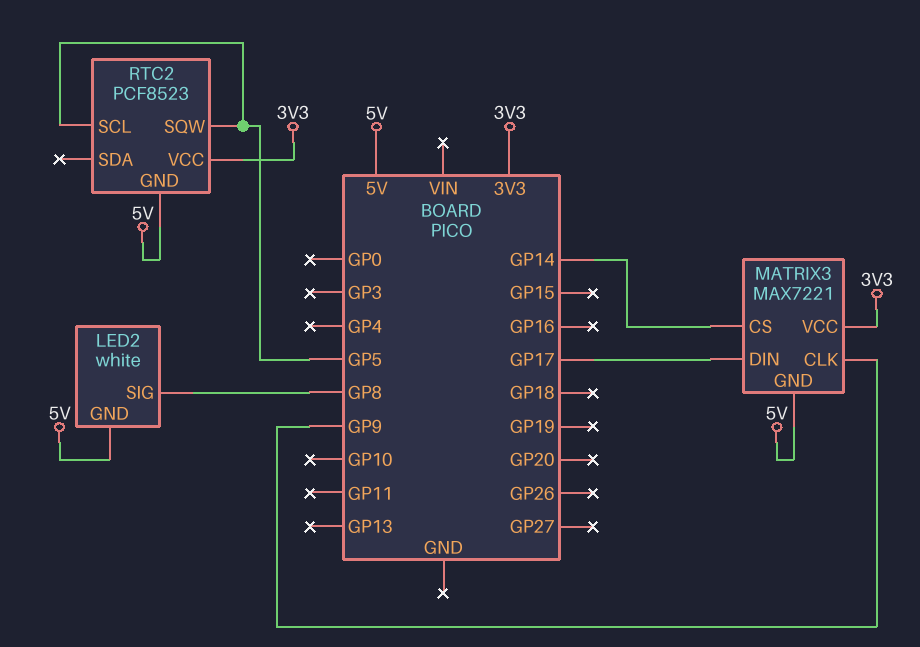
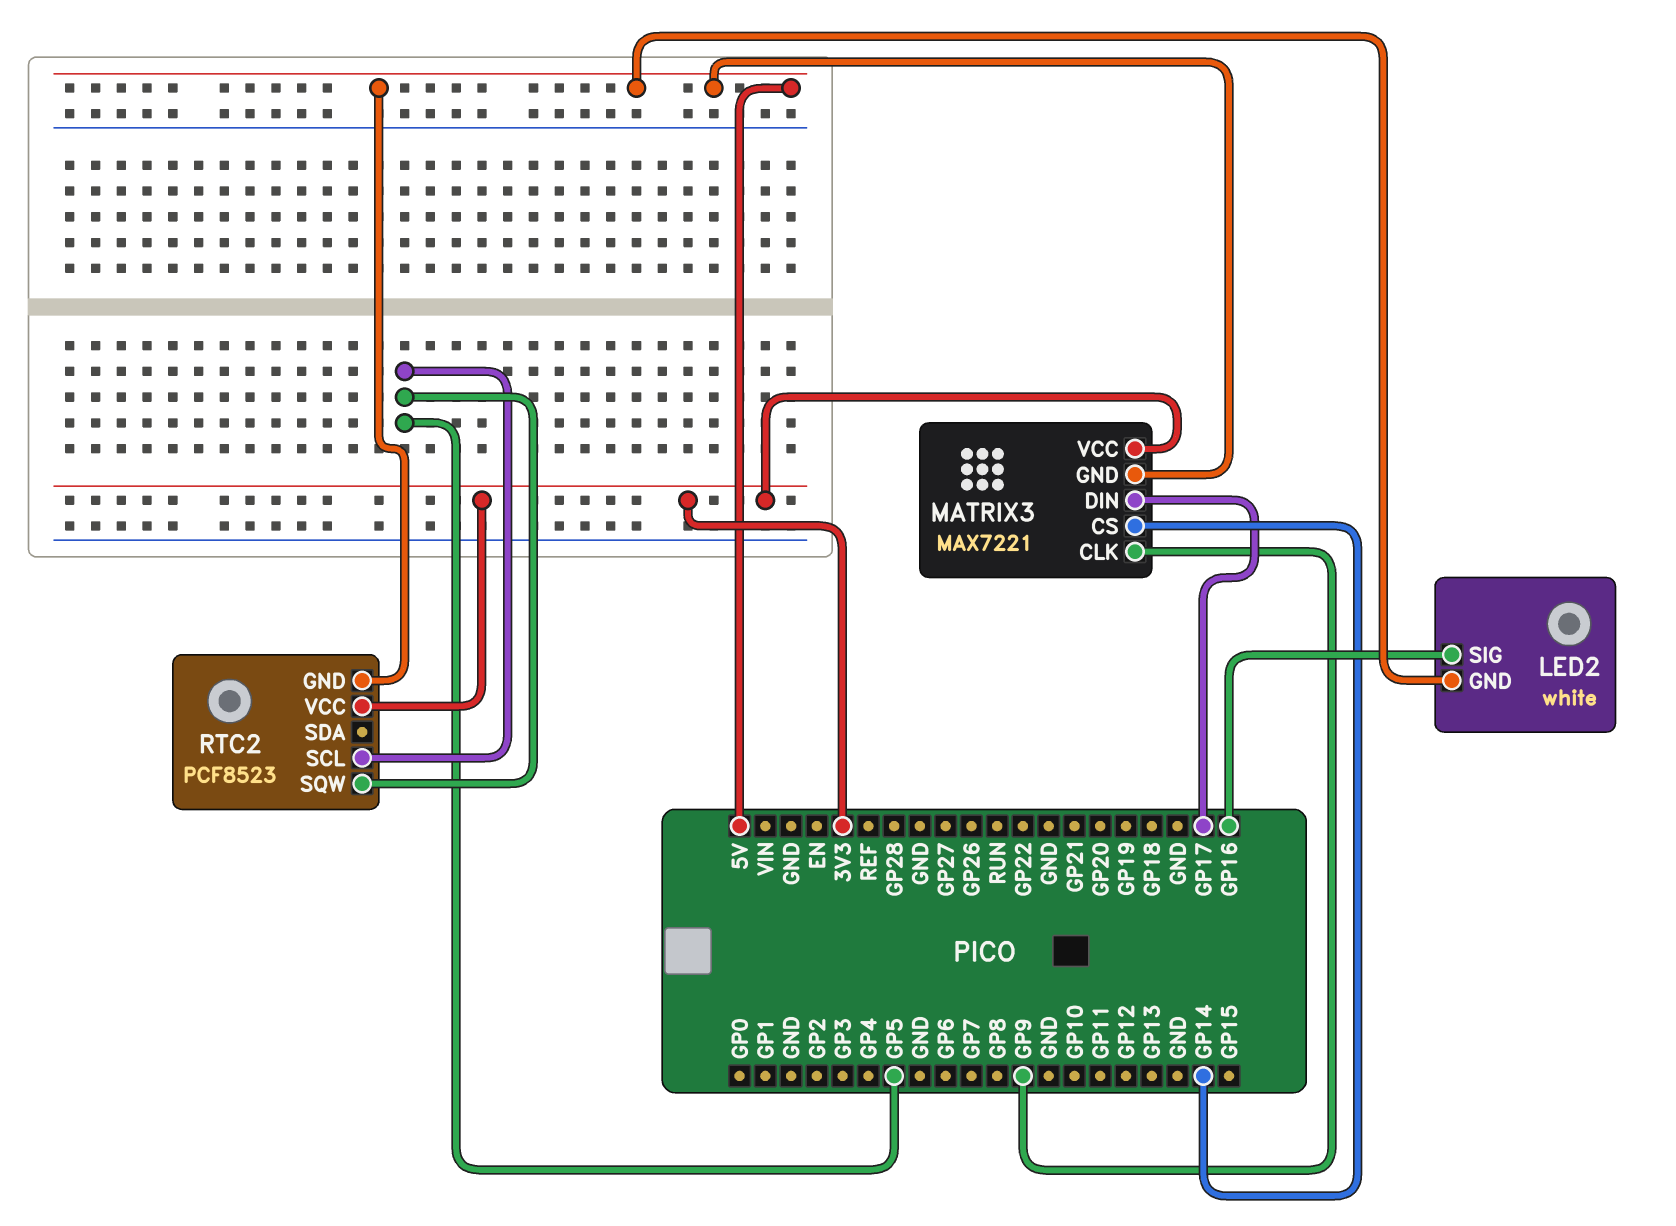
LED2 pin SIG: GP8 -> GP16

